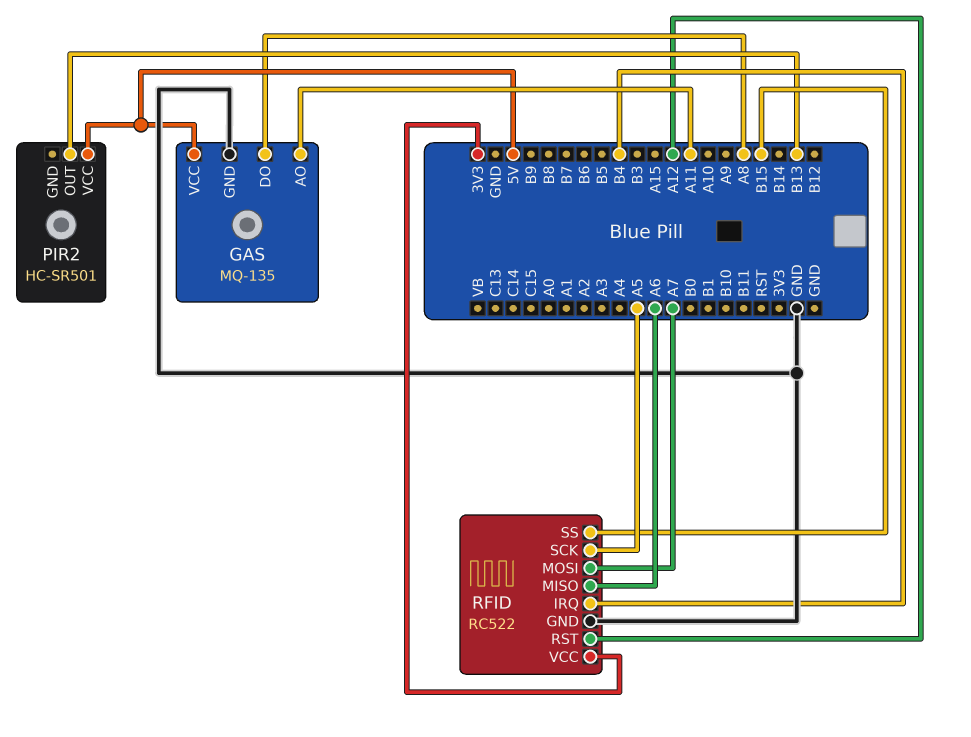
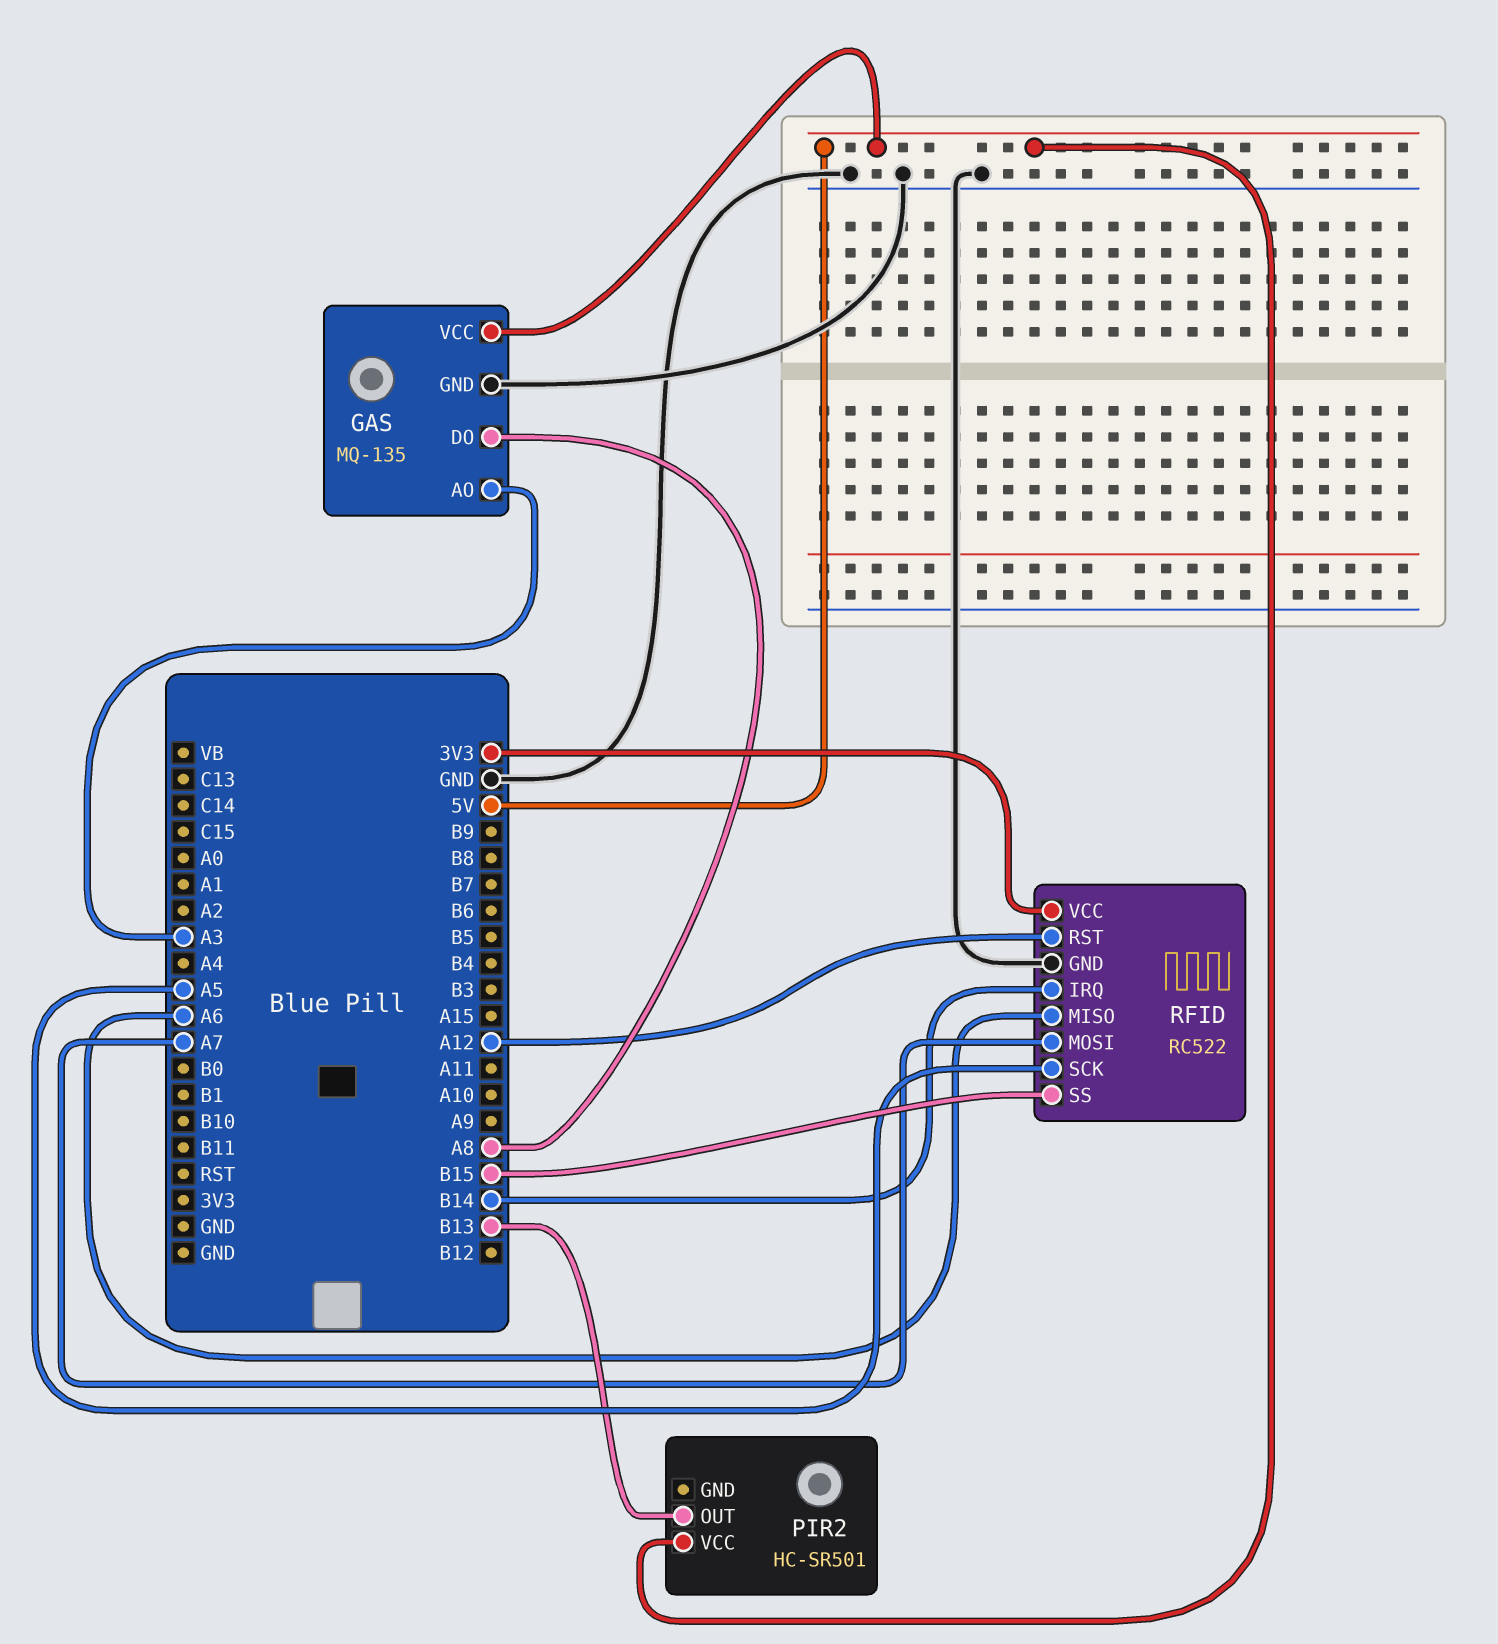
GAS pin AO: A11 -> A3
RFID pin IRQ: B4 -> B14

